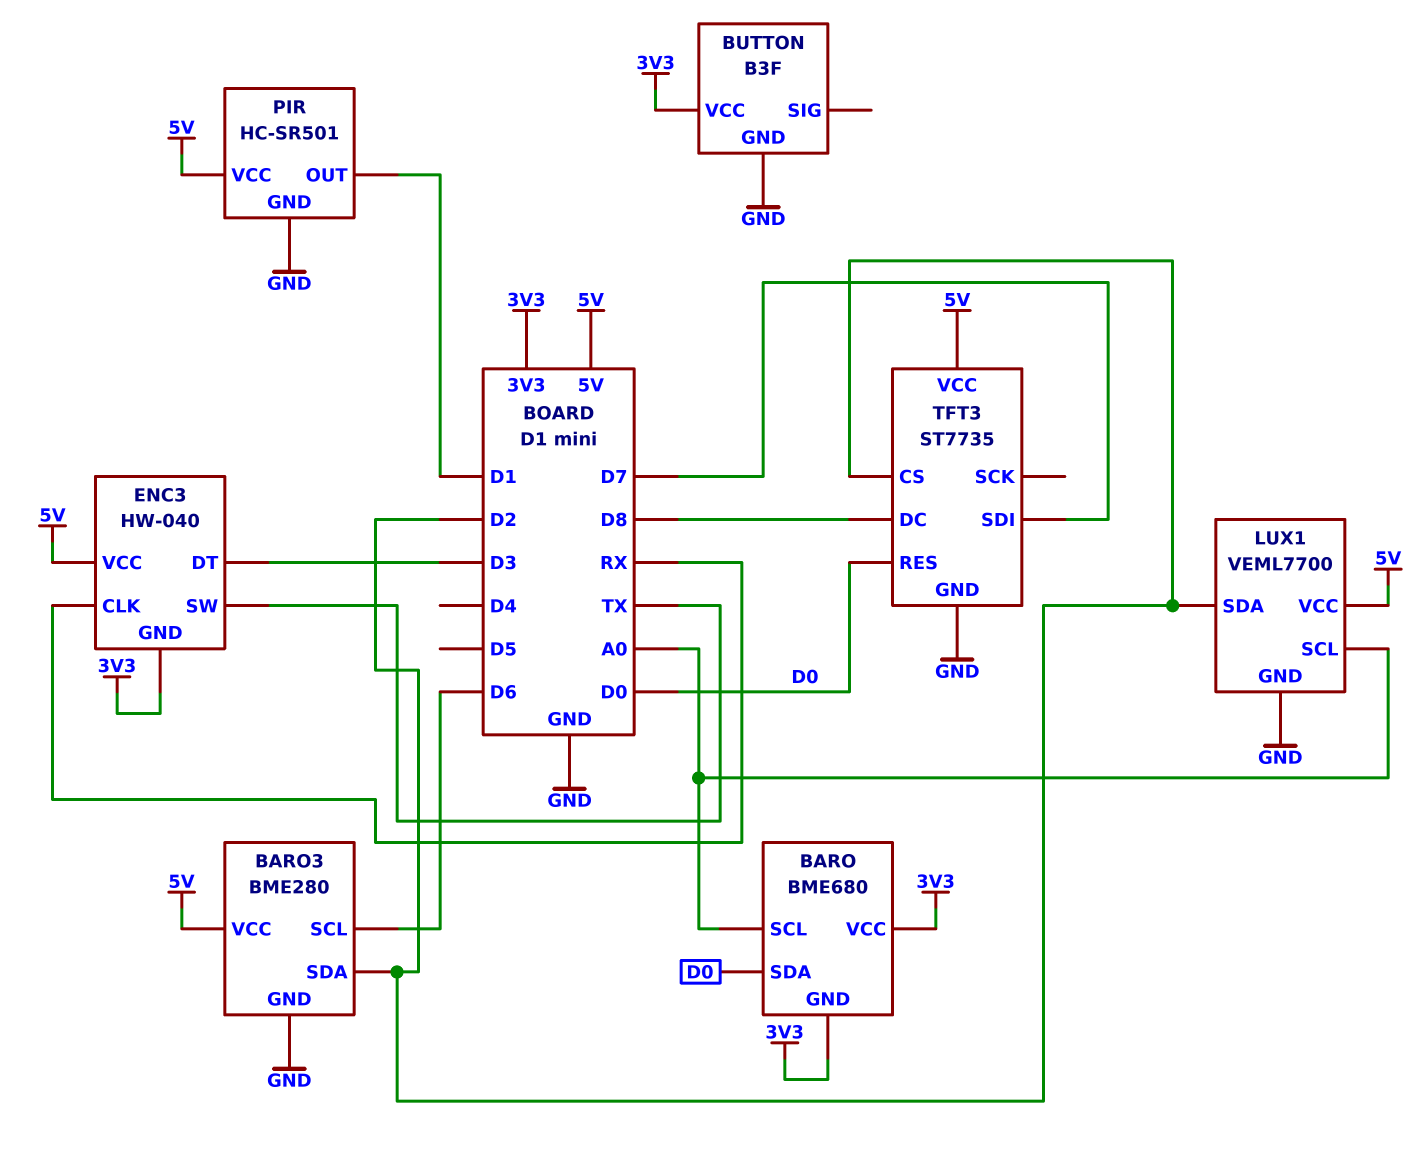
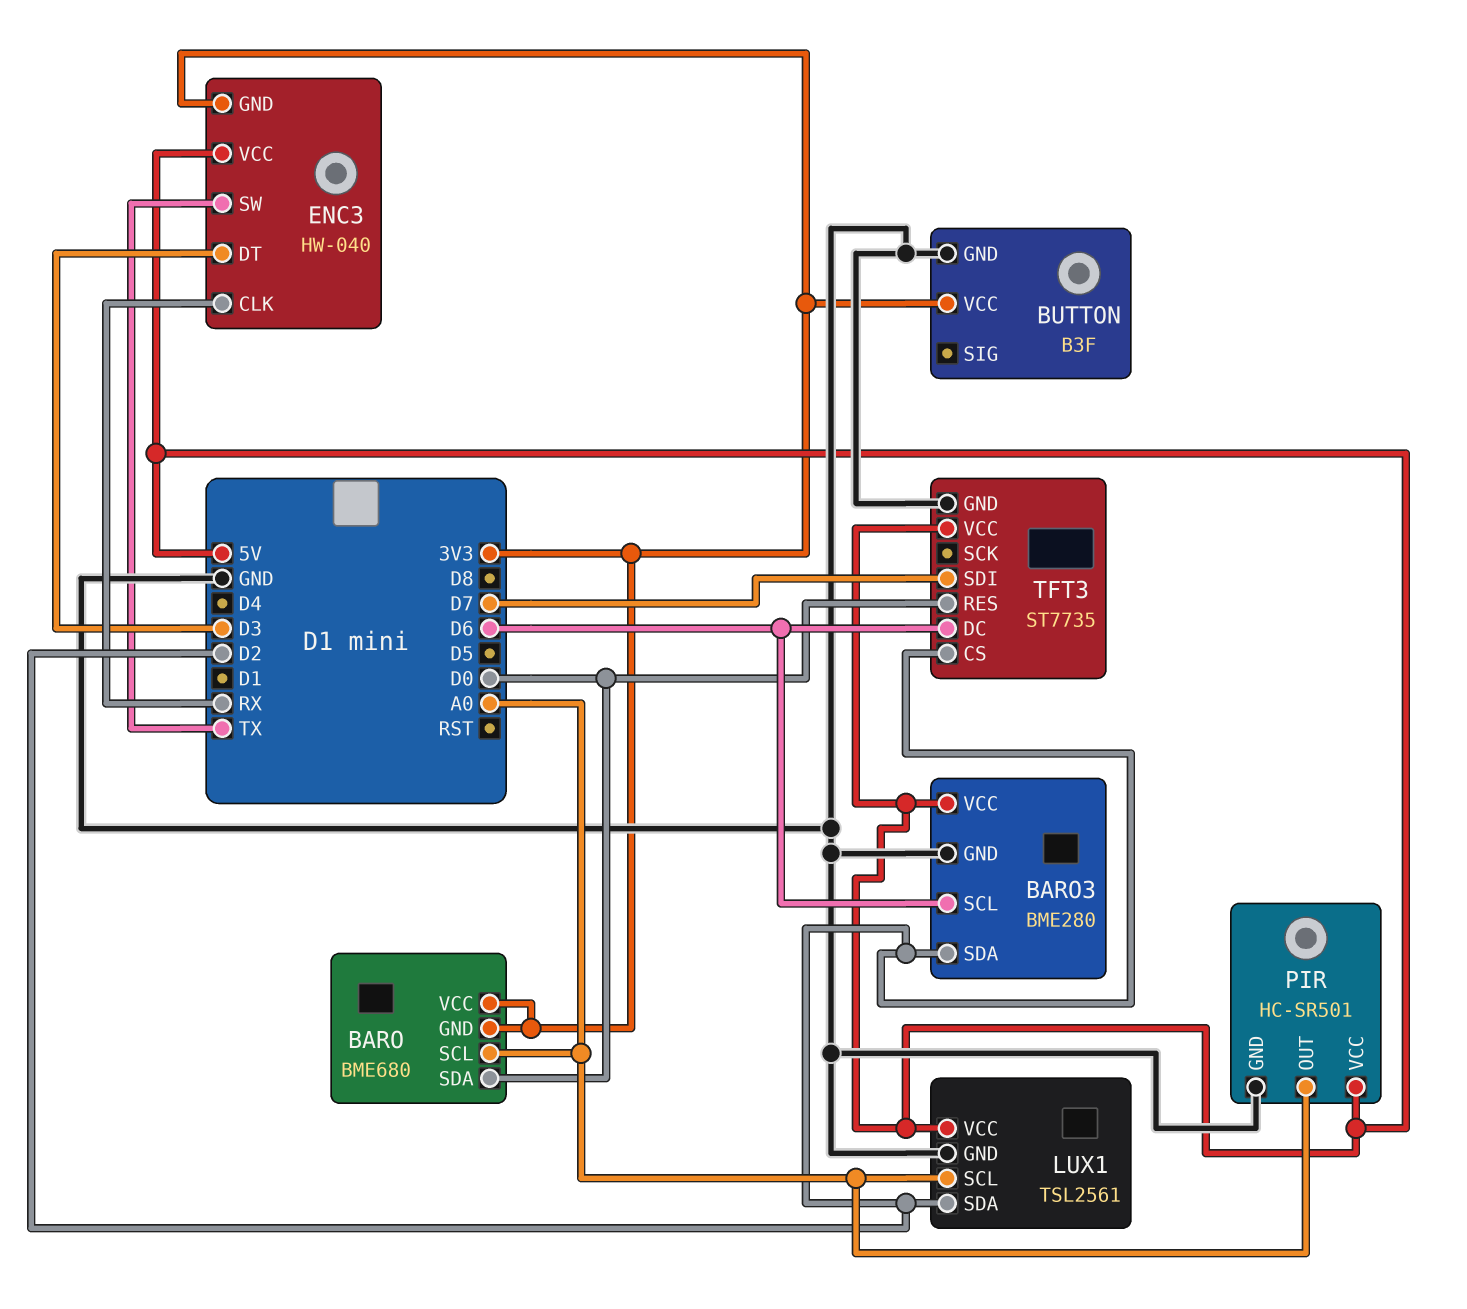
LUX1: VEML7700 -> TSL2561
PIR pin OUT: D1 -> A0
TFT3 pin DC: D8 -> D6

